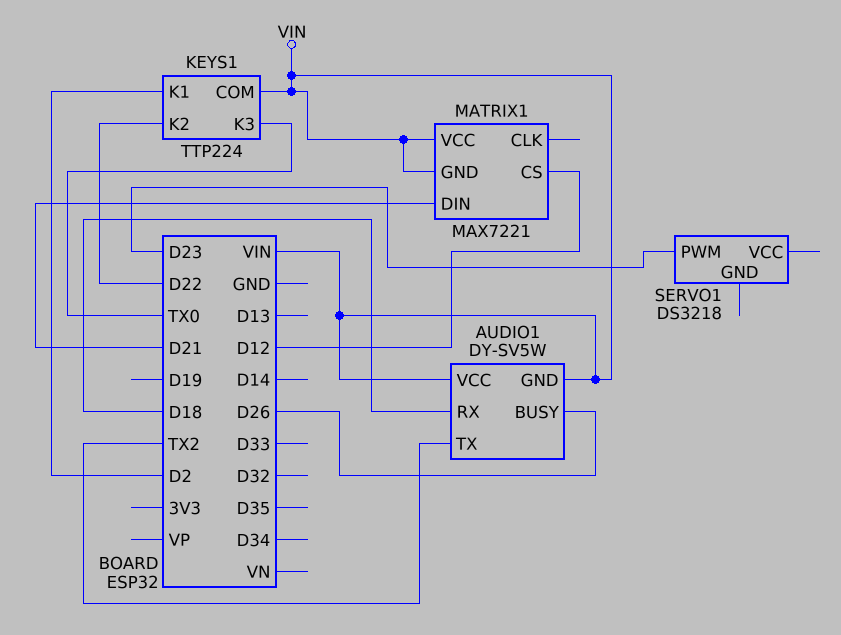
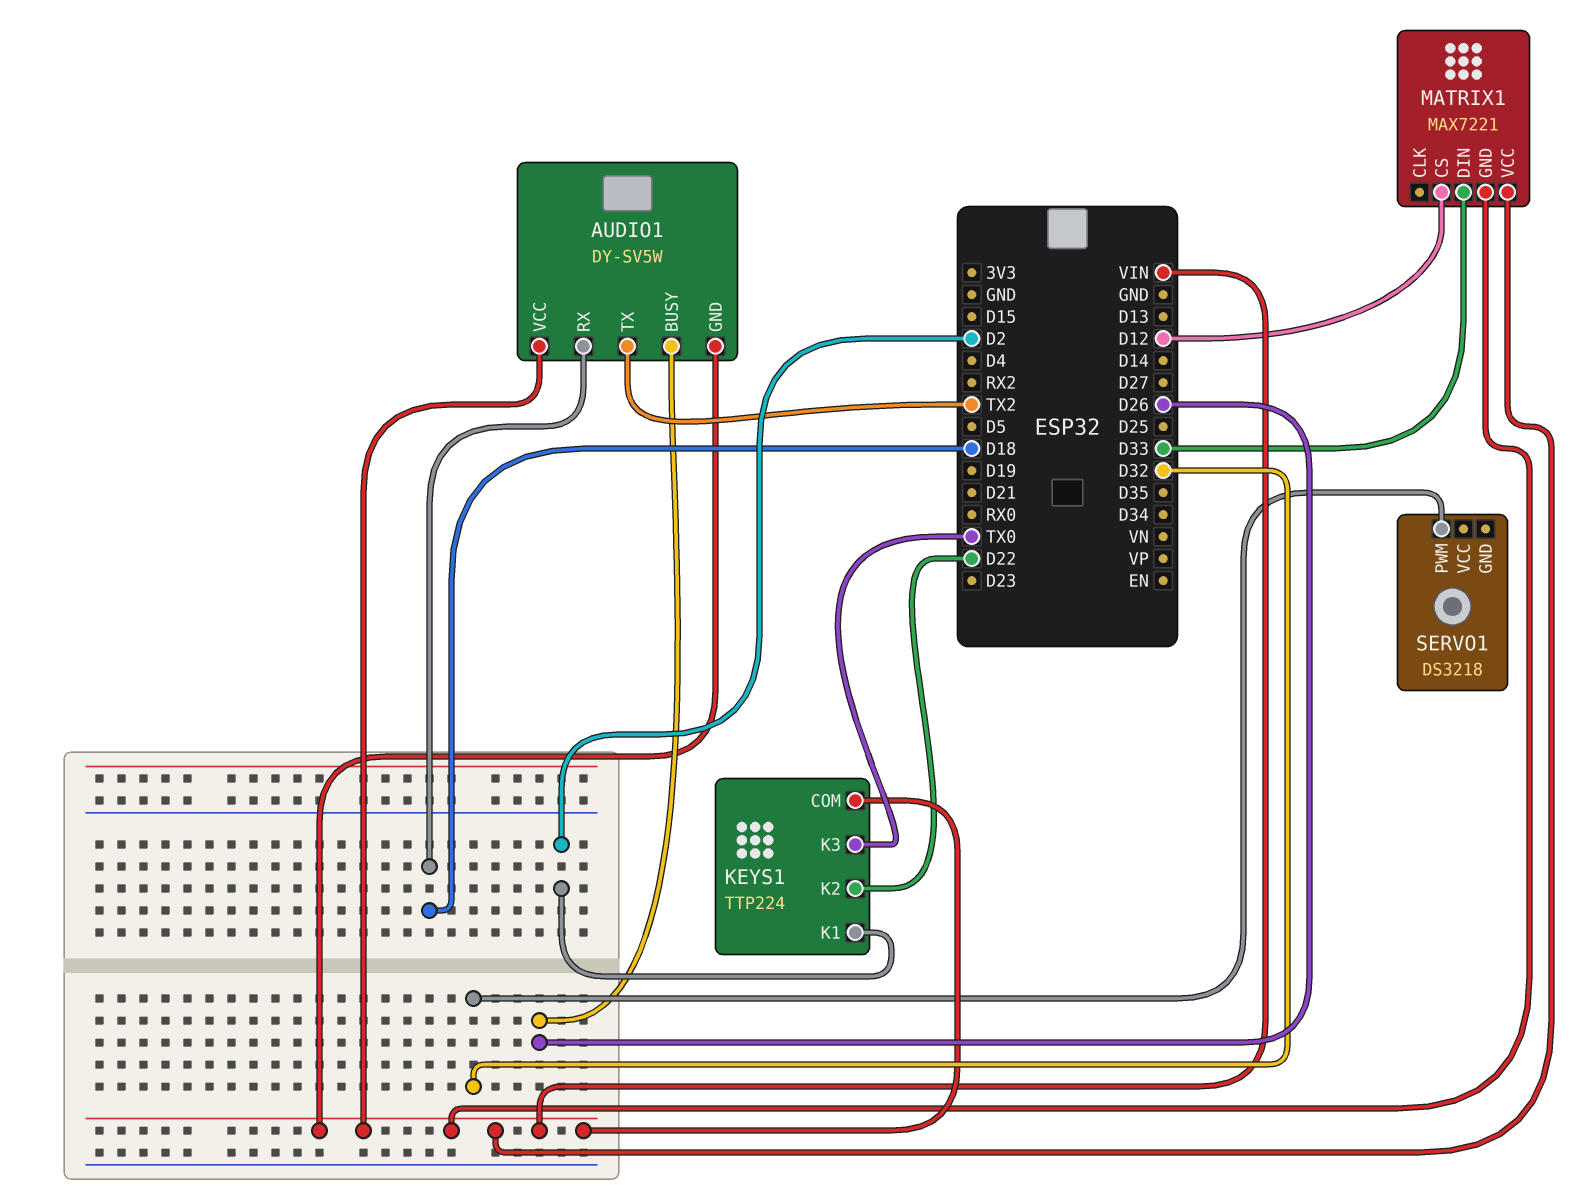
MATRIX1 pin DIN: D21 -> D33
SERVO1 pin PWM: D23 -> D32

